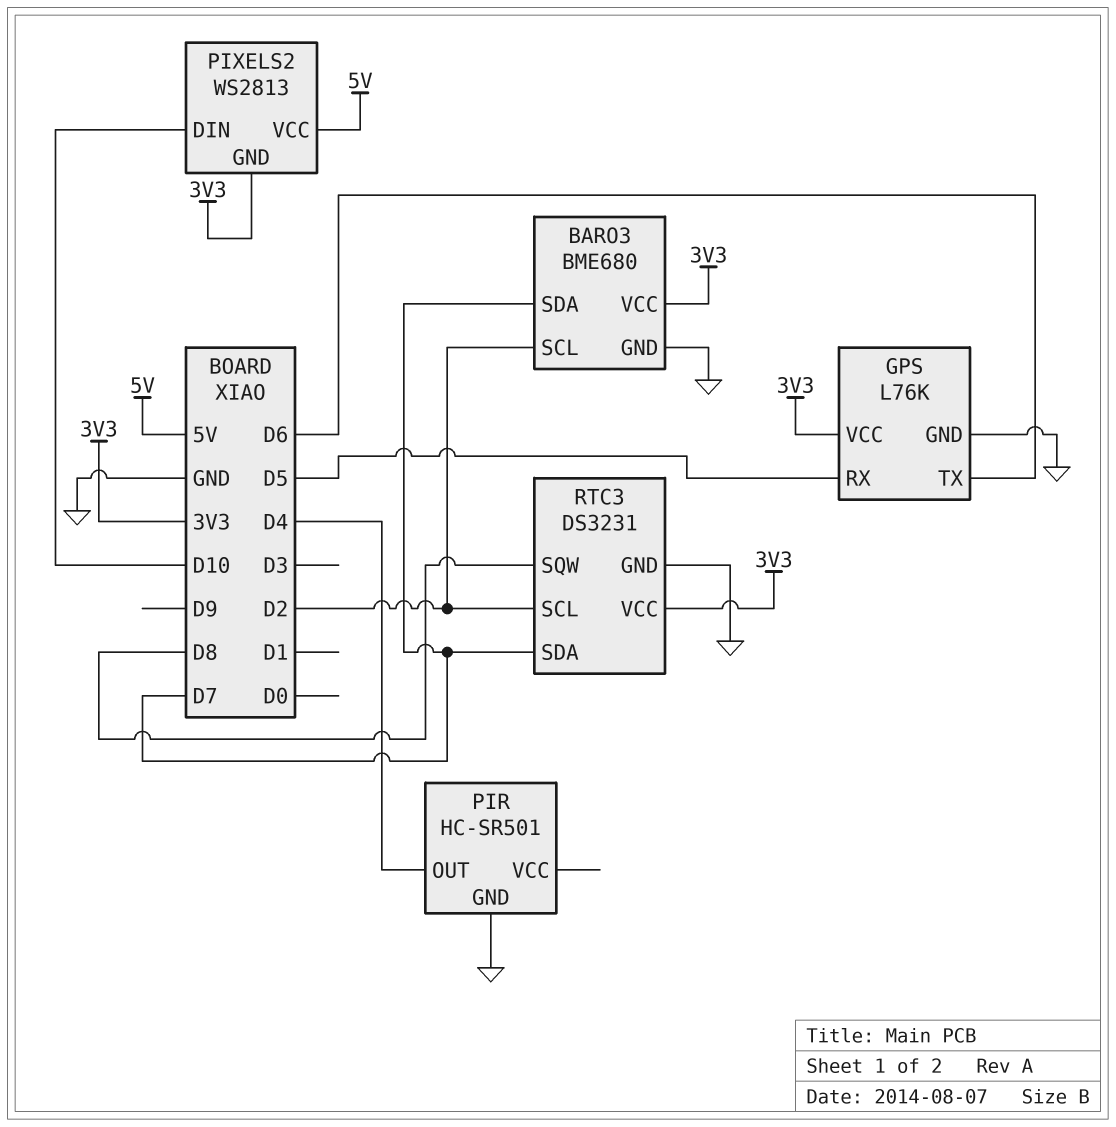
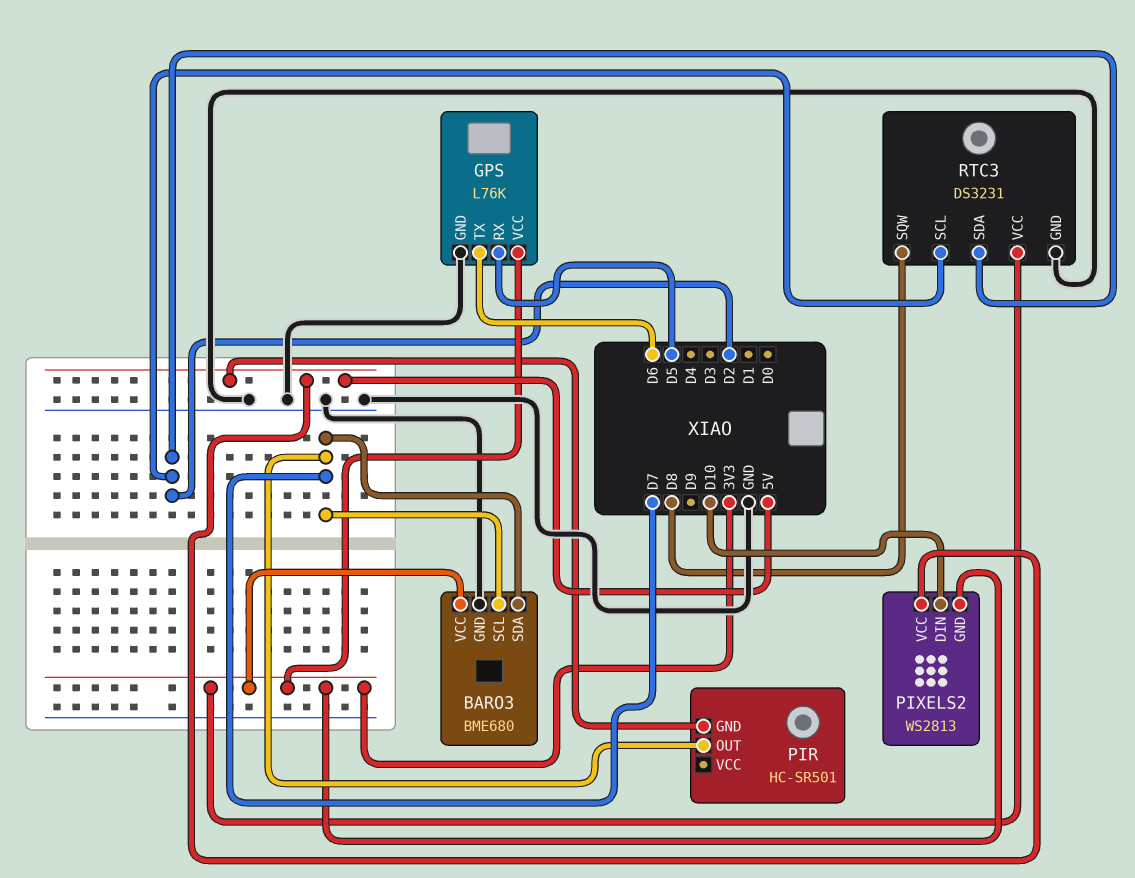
BARO3 pin SCL: D2 -> D7
PIR pin GND: GND -> 5V
PIR pin OUT: D4 -> D7
RTC3 pin SDA: D7 -> D2

